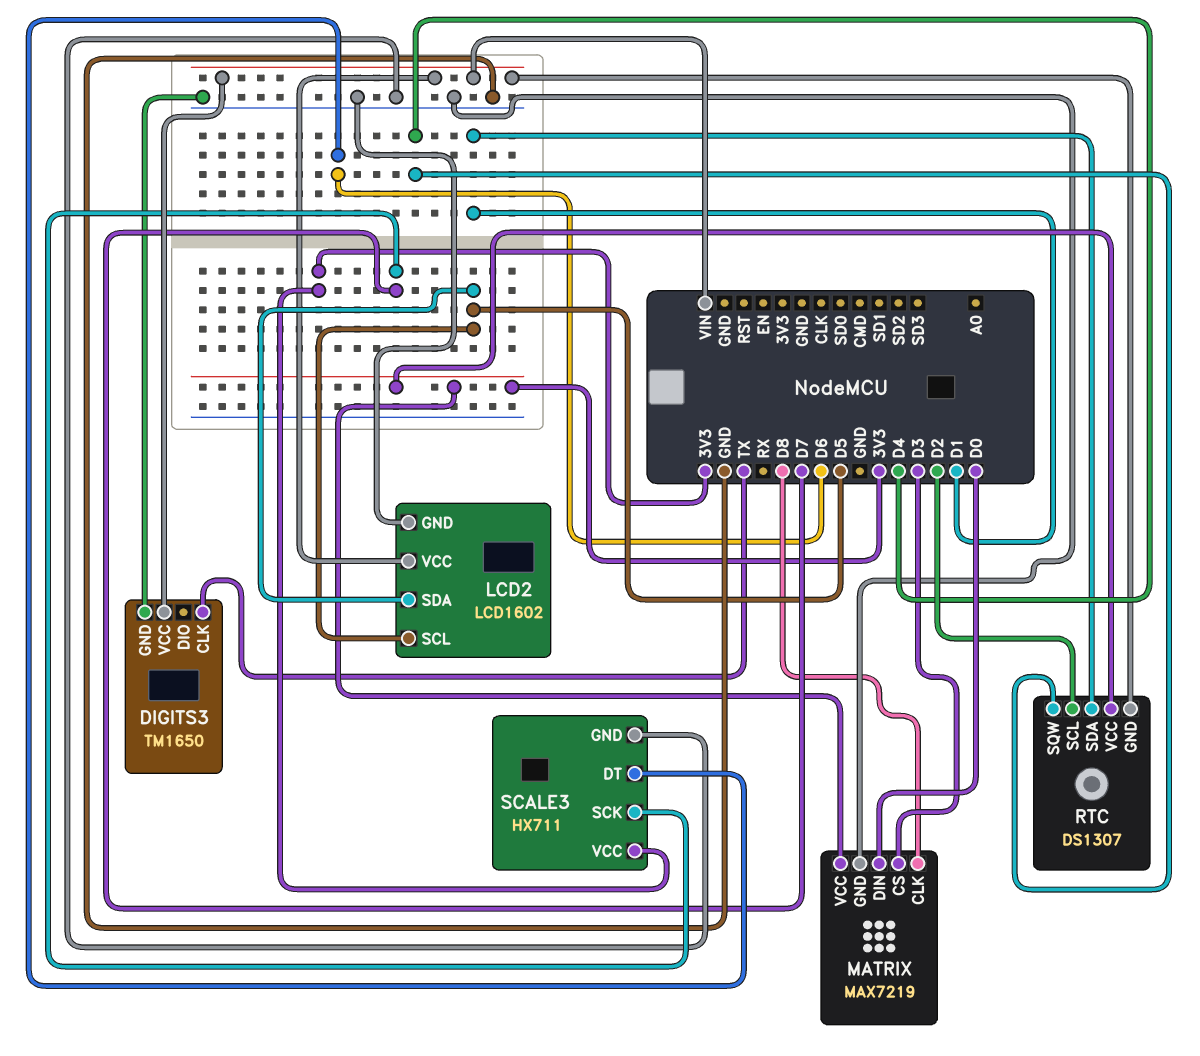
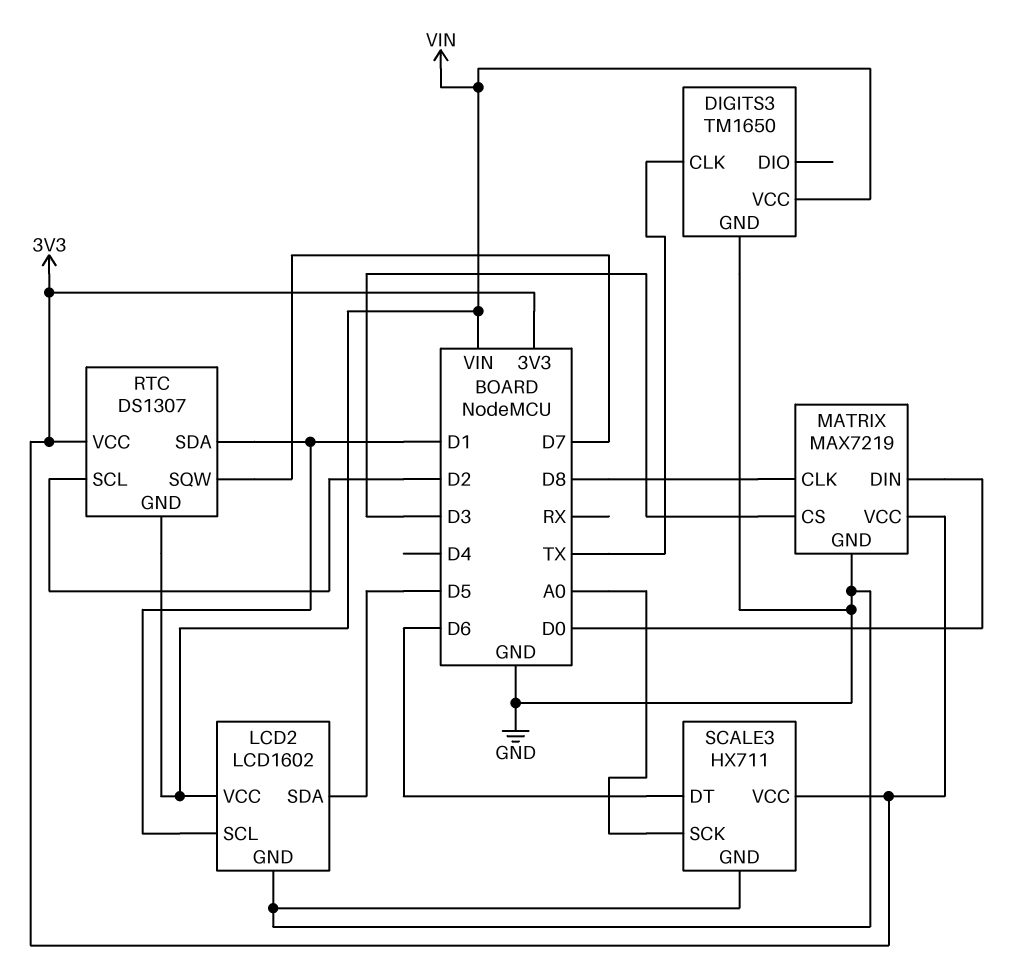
LCD2 pin SCL: D5 -> D1
RTC pin SQW: D4 -> D7
SCALE3 pin SCK: D7 -> A0

